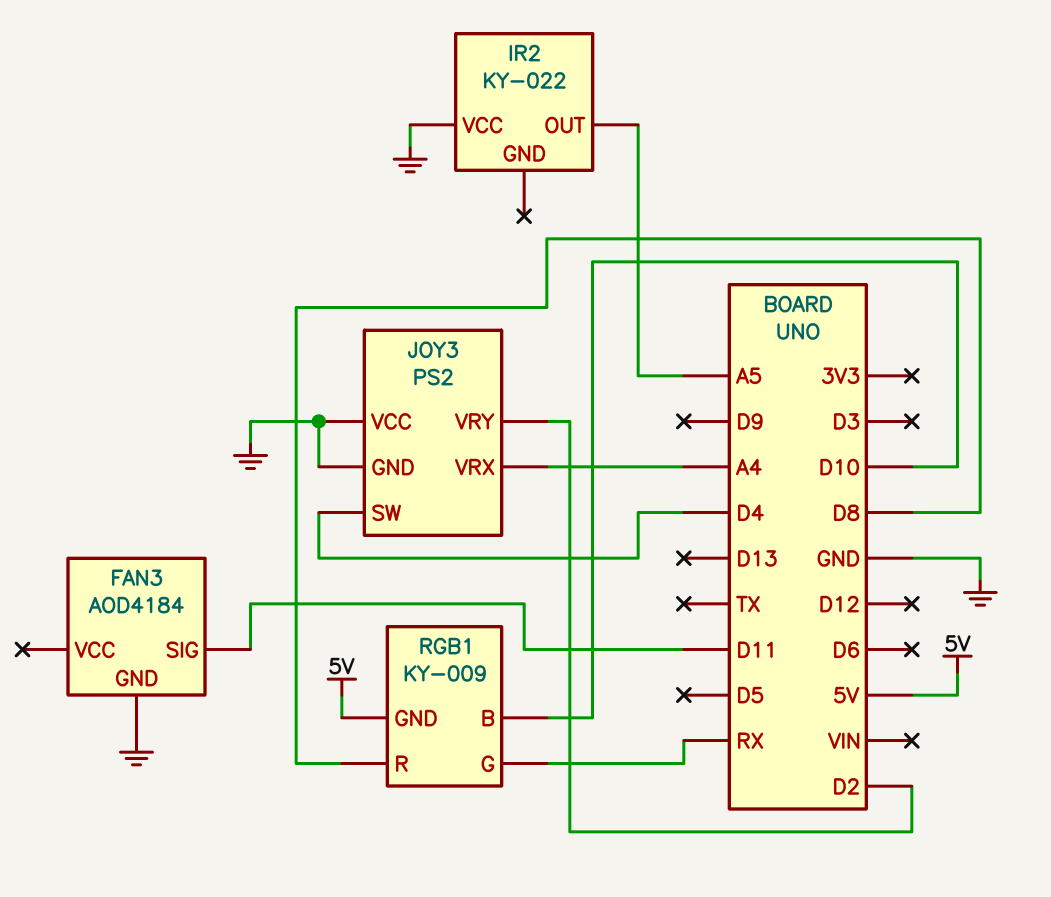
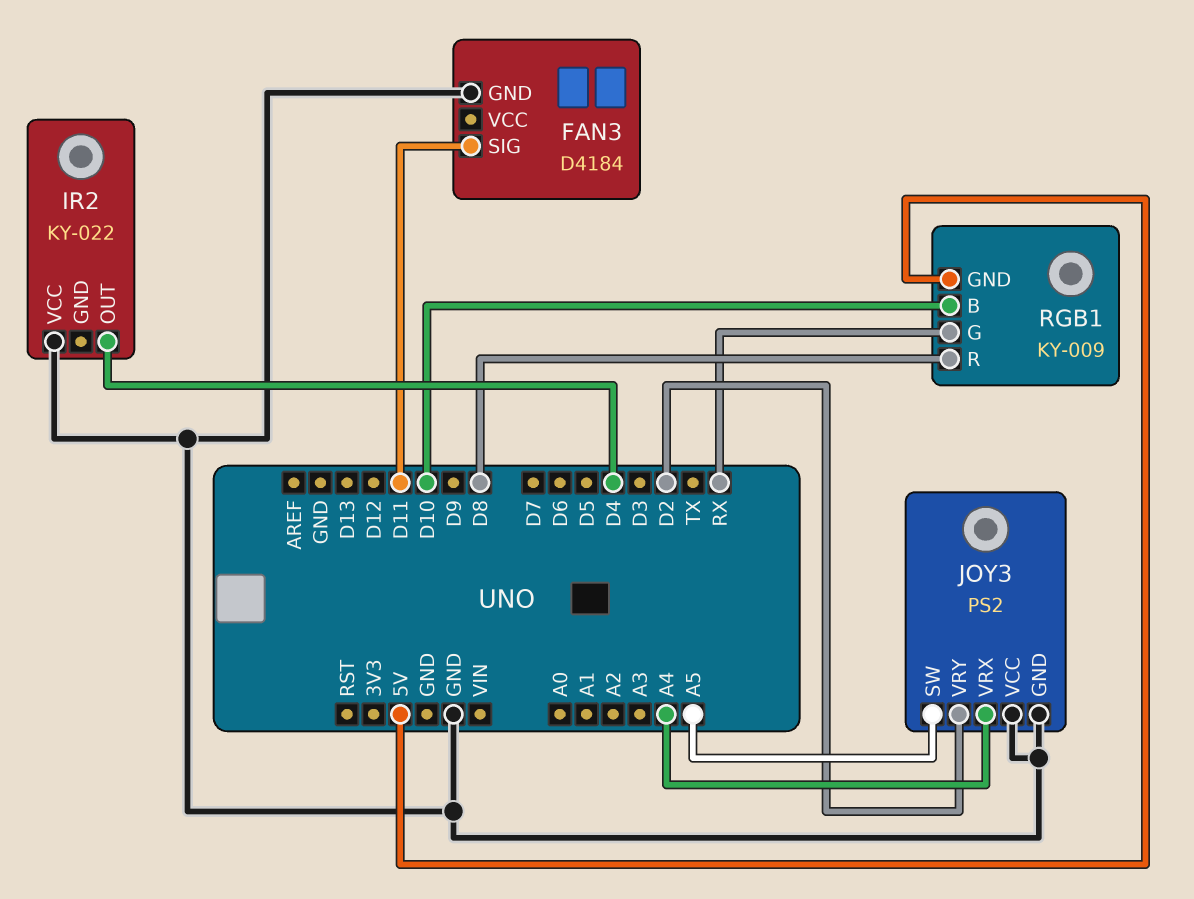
FAN3: AOD4184 -> D4184
IR2 pin OUT: A5 -> D4
JOY3 pin SW: D4 -> A5

